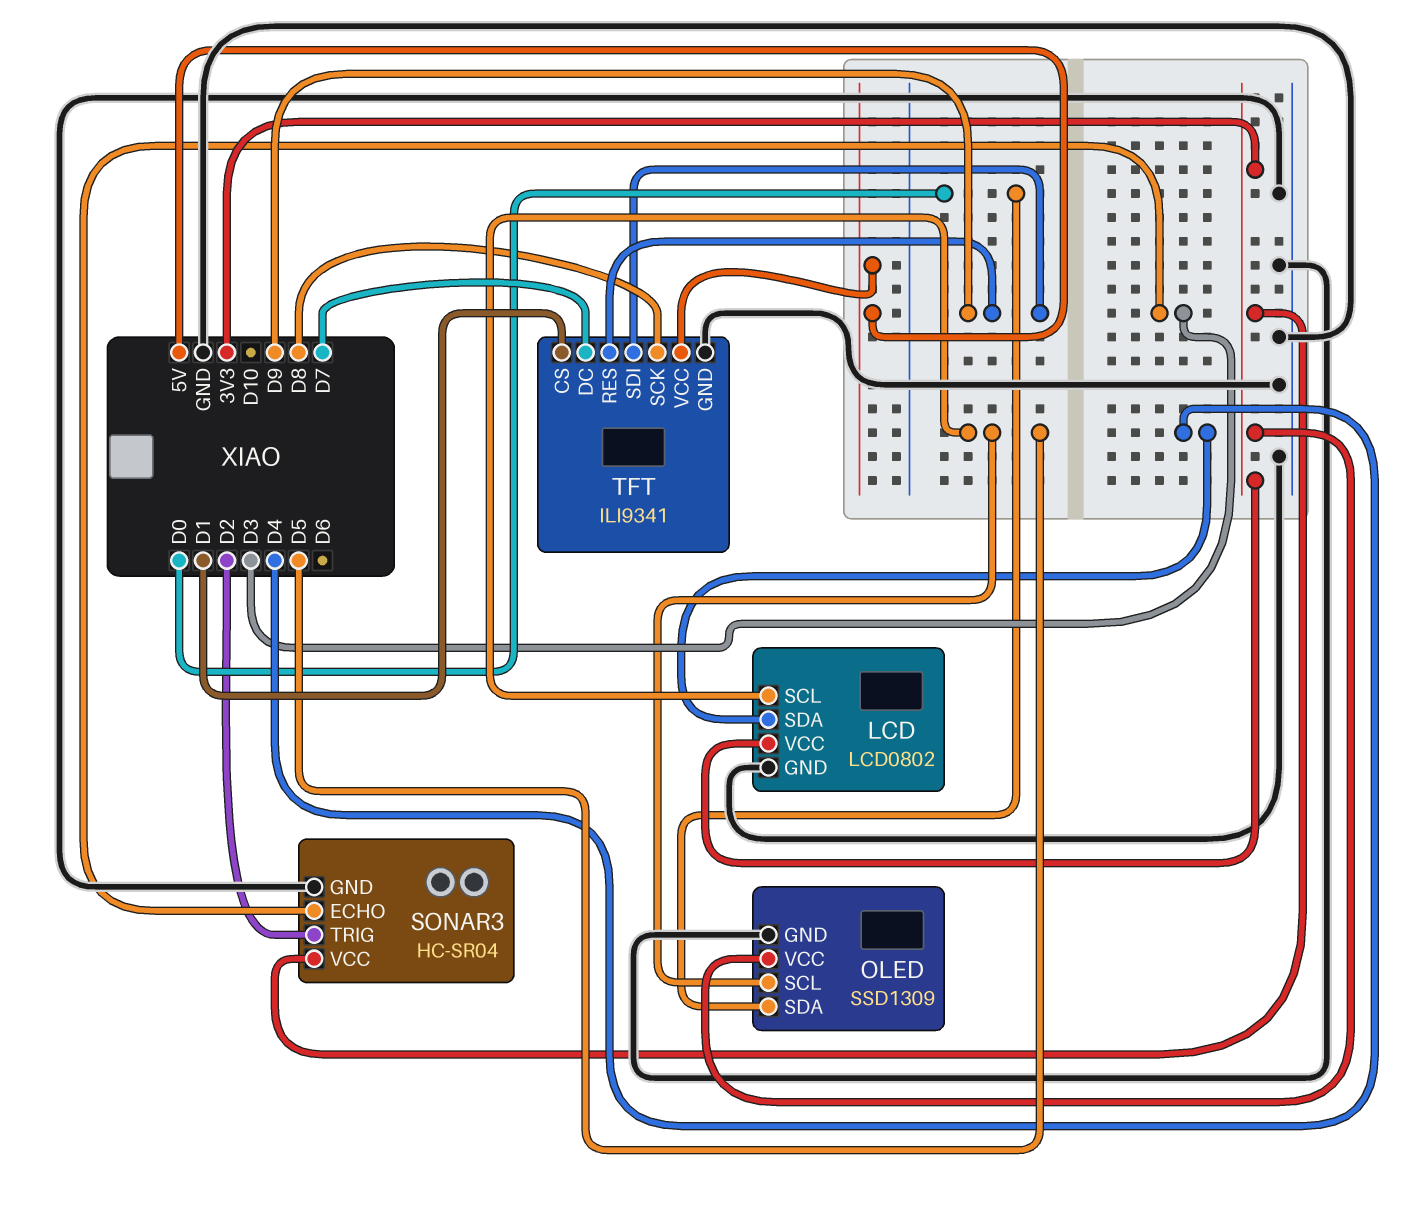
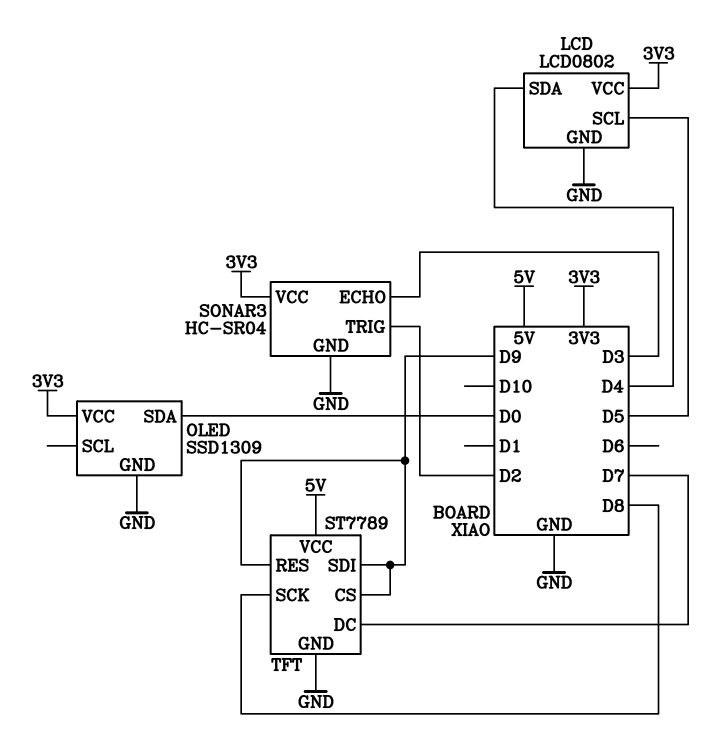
OLED pin SCL: D5 -> none
TFT: ILI9341 -> ST7789
TFT pin CS: D1 -> D9

